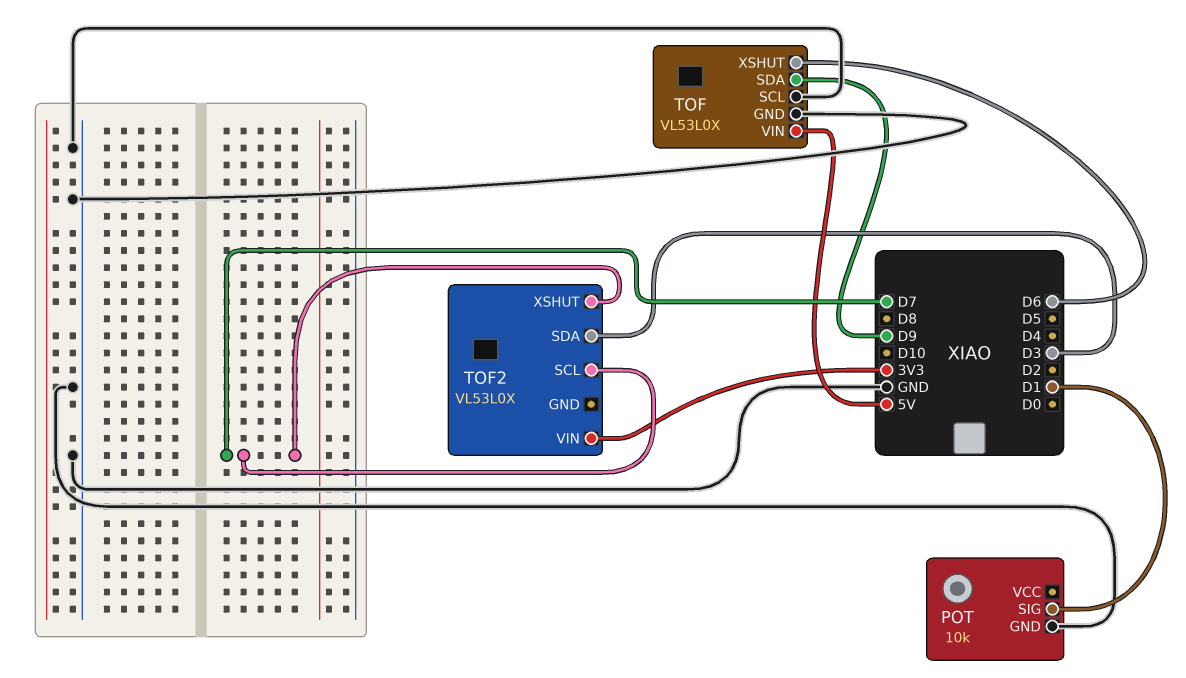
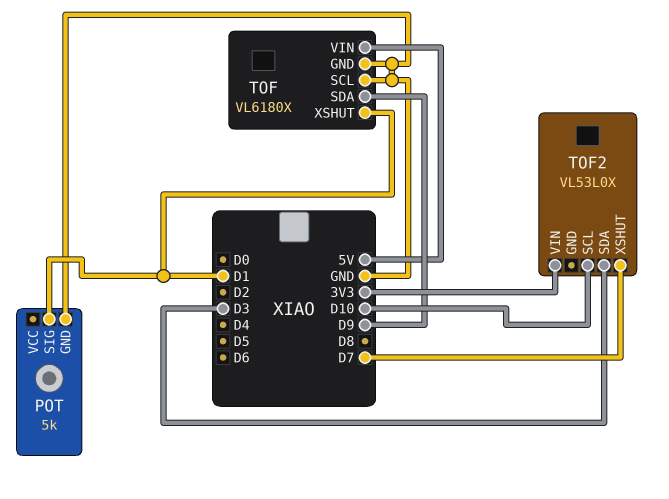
POT: 10k -> 5k
TOF: VL53L0X -> VL6180X
TOF pin XSHUT: D6 -> D1
TOF2 pin SCL: D7 -> D10

